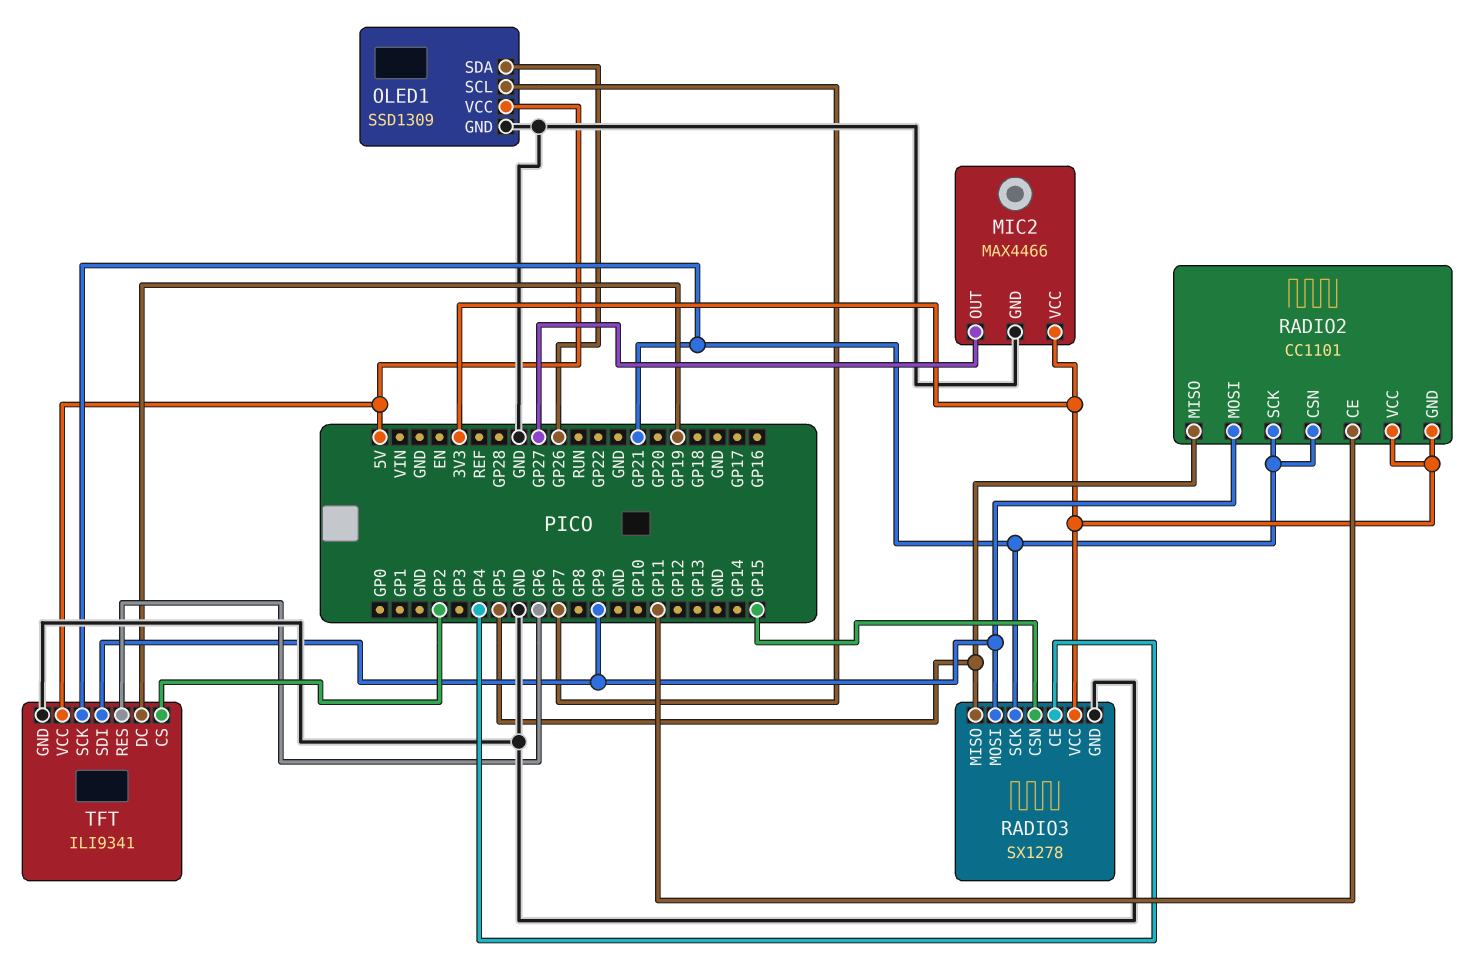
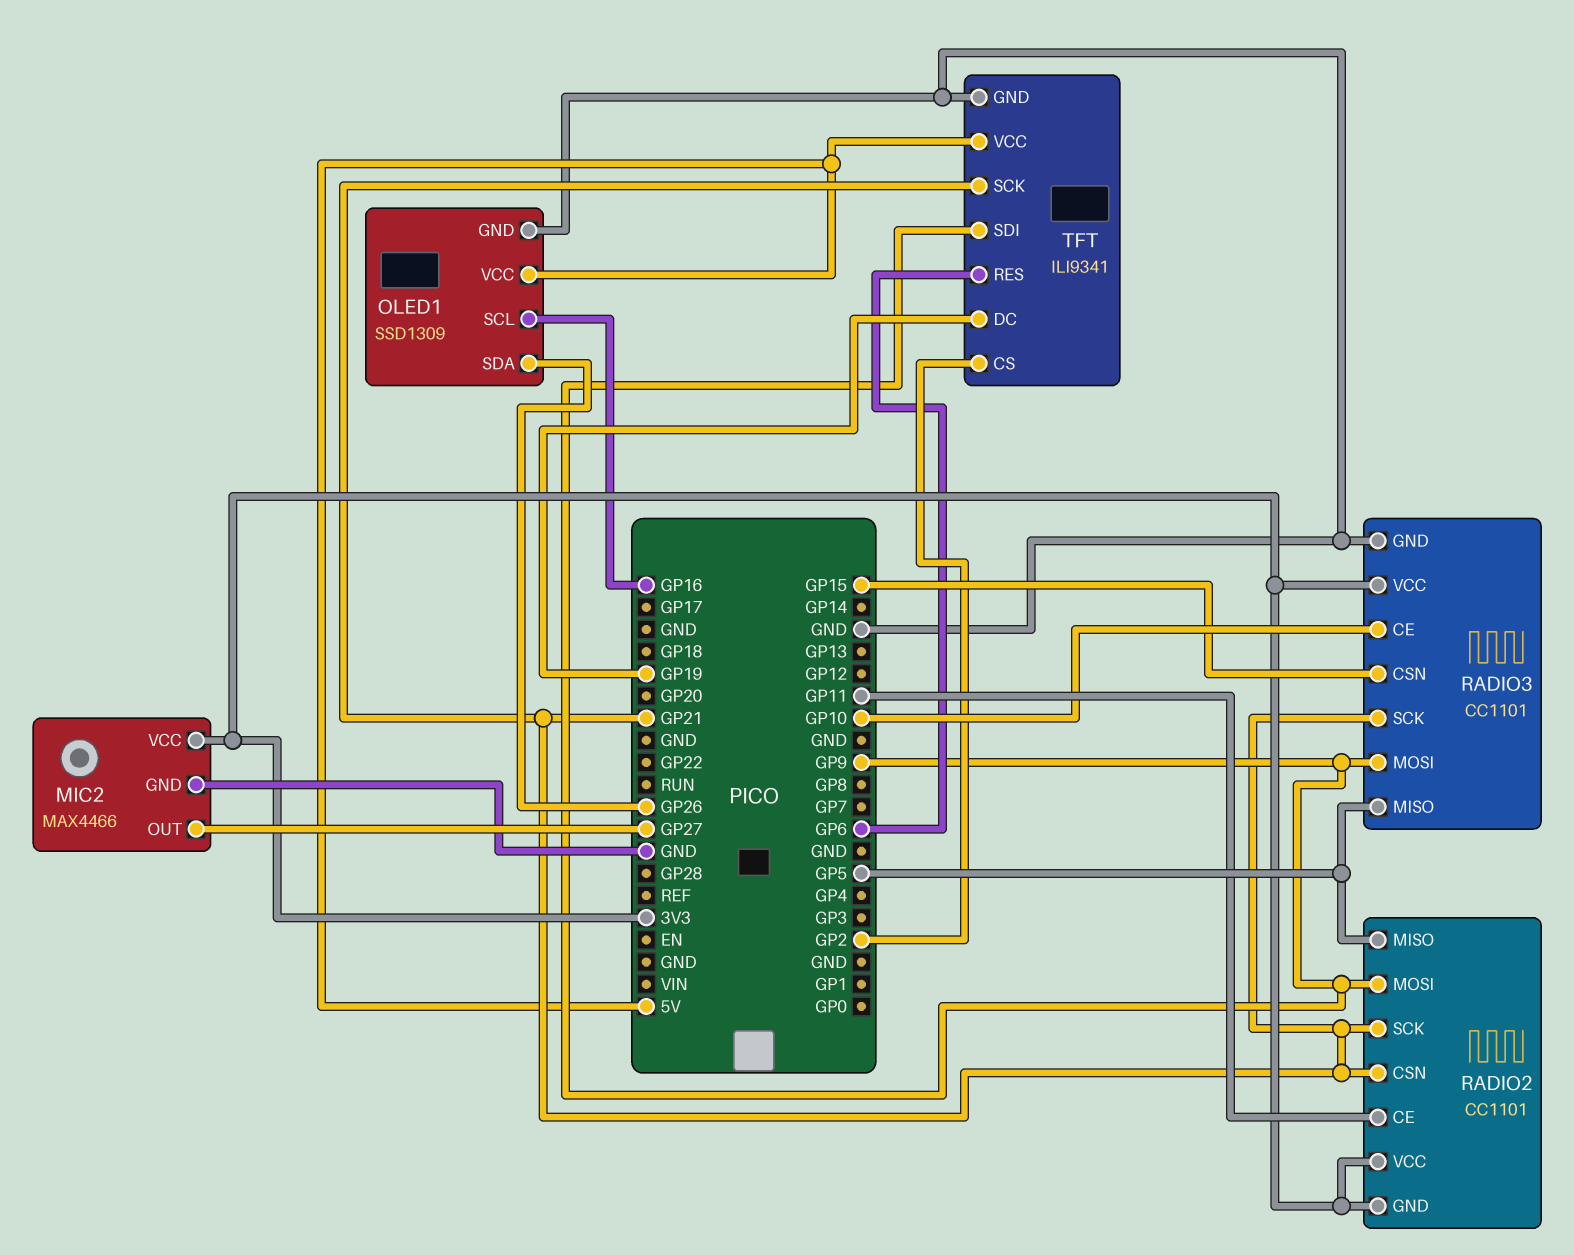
OLED1 pin SCL: GP7 -> GP16
RADIO3: SX1278 -> CC1101
RADIO3 pin CE: GP4 -> GP10

